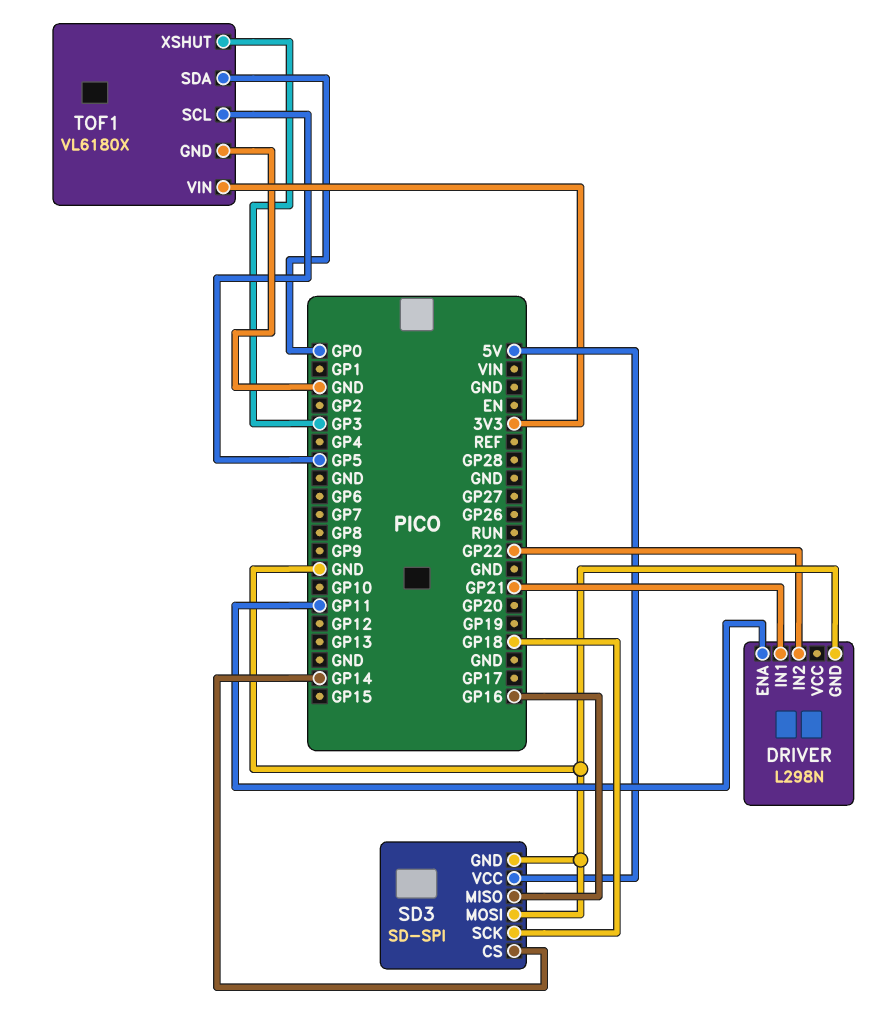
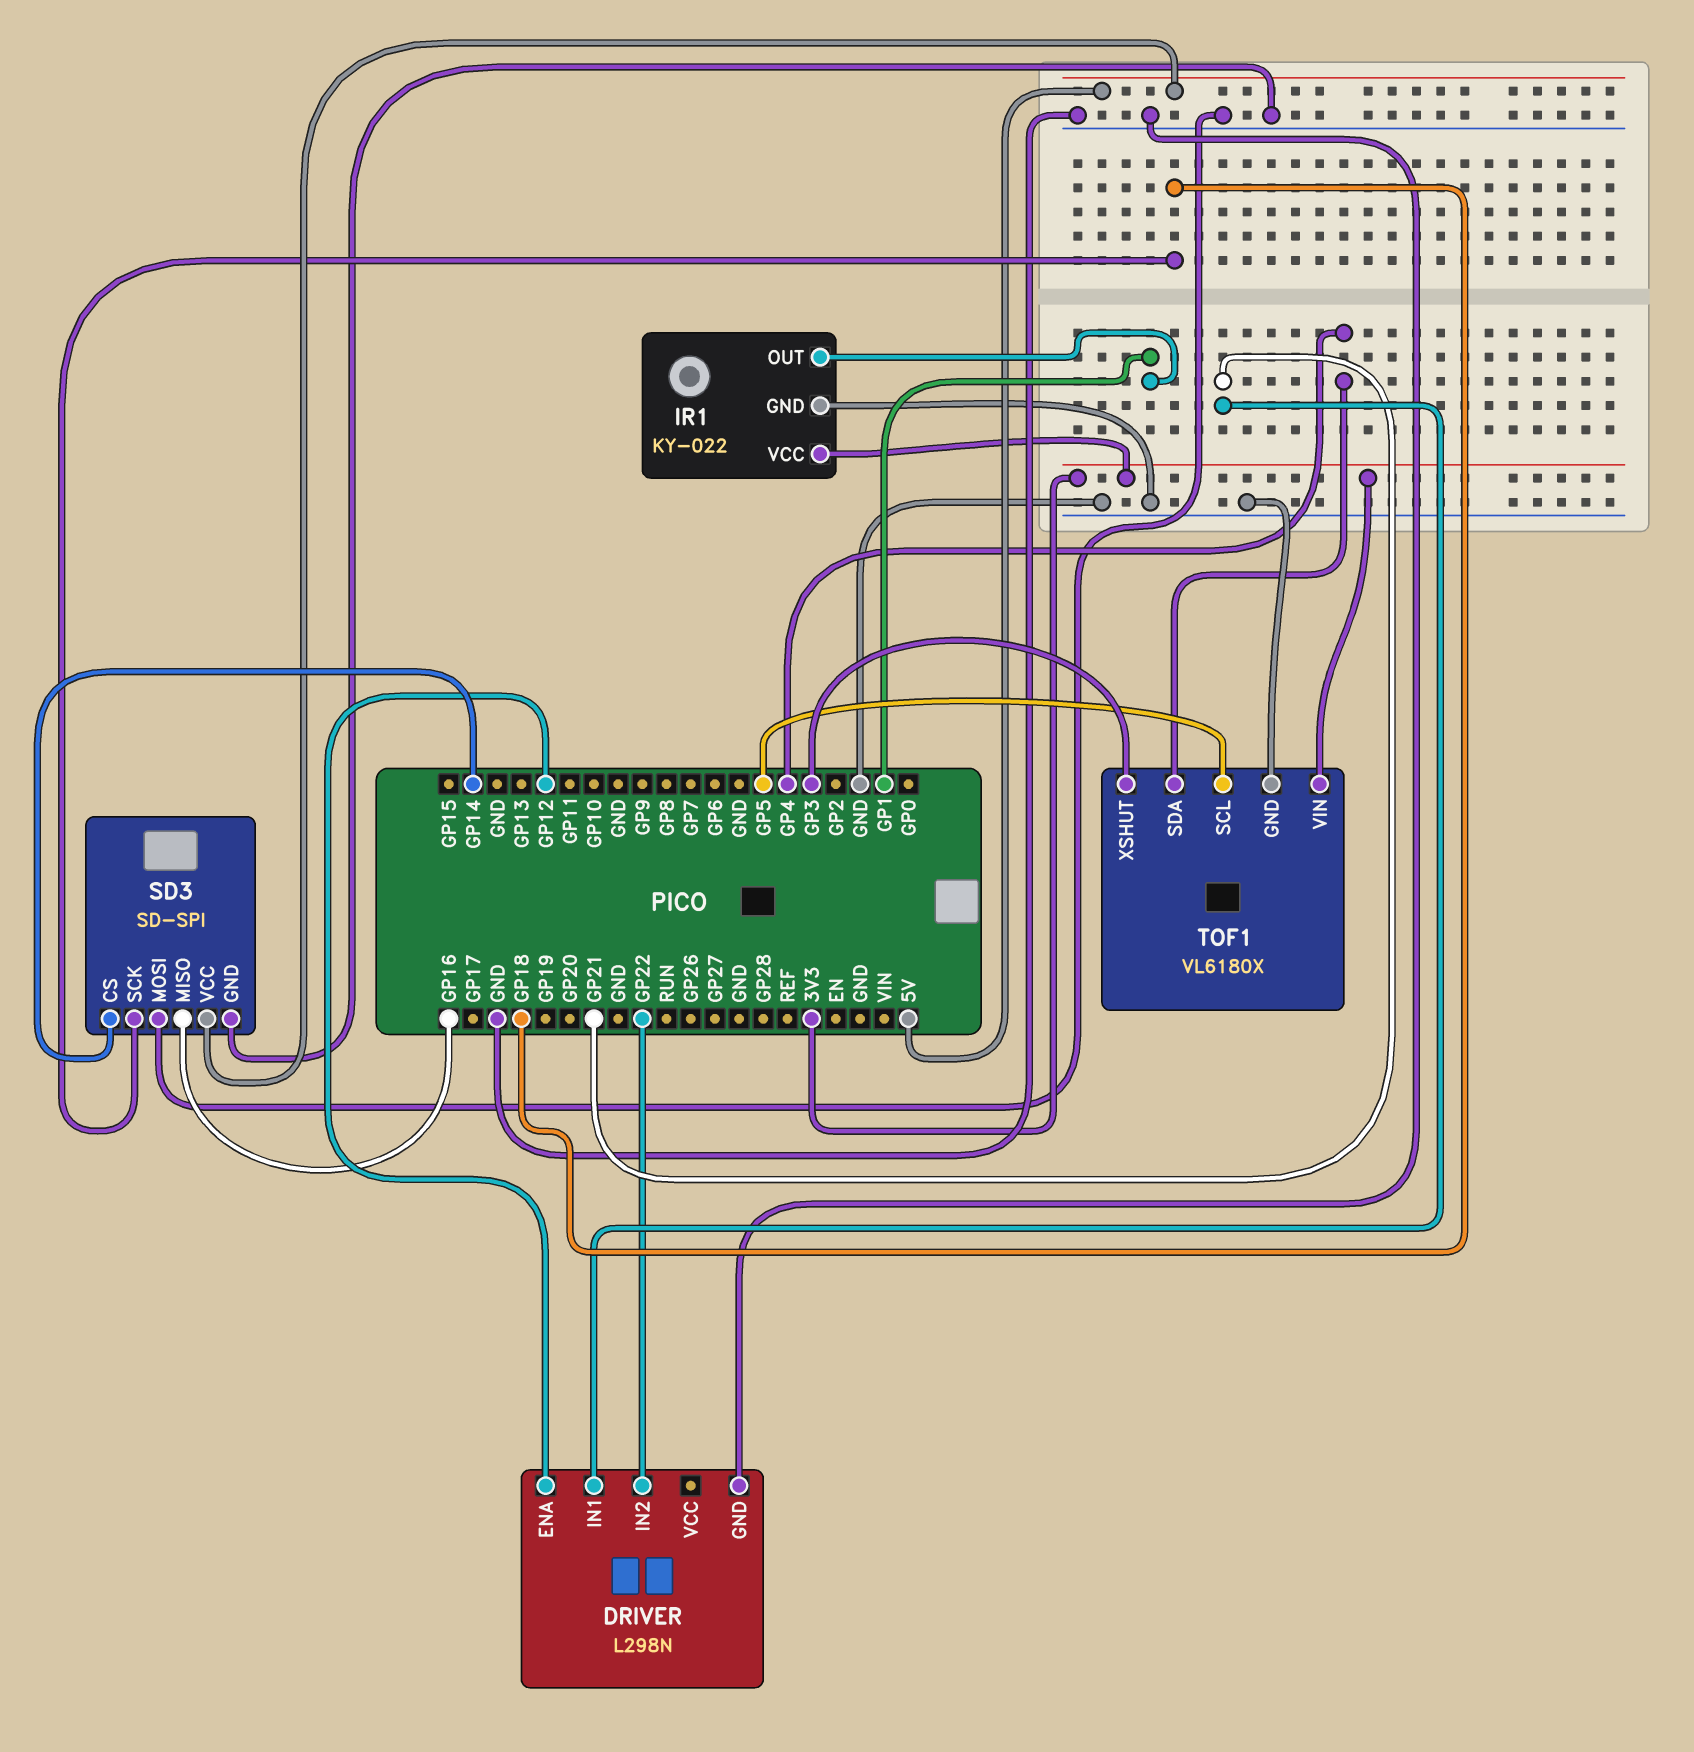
DRIVER pin ENA: GP11 -> GP12
IR1: none -> KY-022
IR1 pin GND: none -> GND
IR1 pin OUT: none -> GP1
IR1 pin VCC: none -> 3V3
TOF1 pin SDA: GP0 -> GP4

